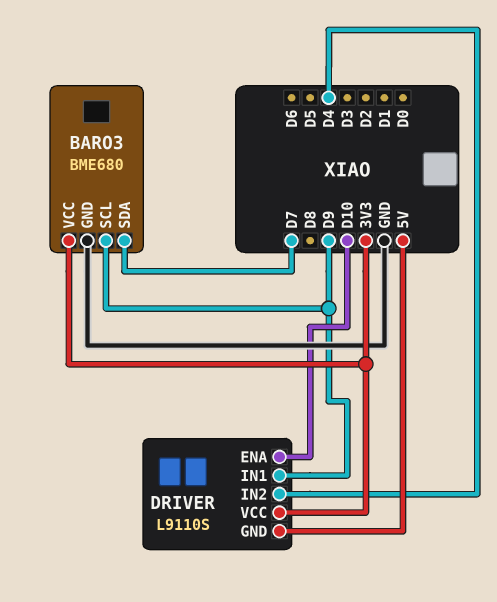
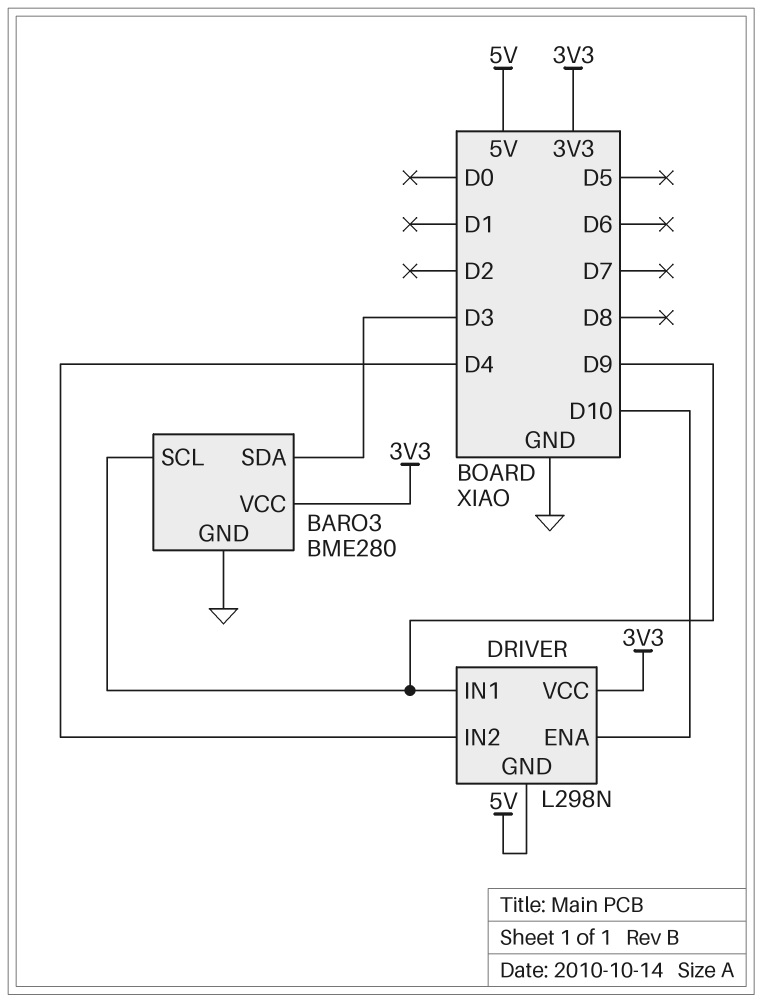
BARO3: BME680 -> BME280
BARO3 pin SDA: D7 -> D3
DRIVER: L9110S -> L298N

